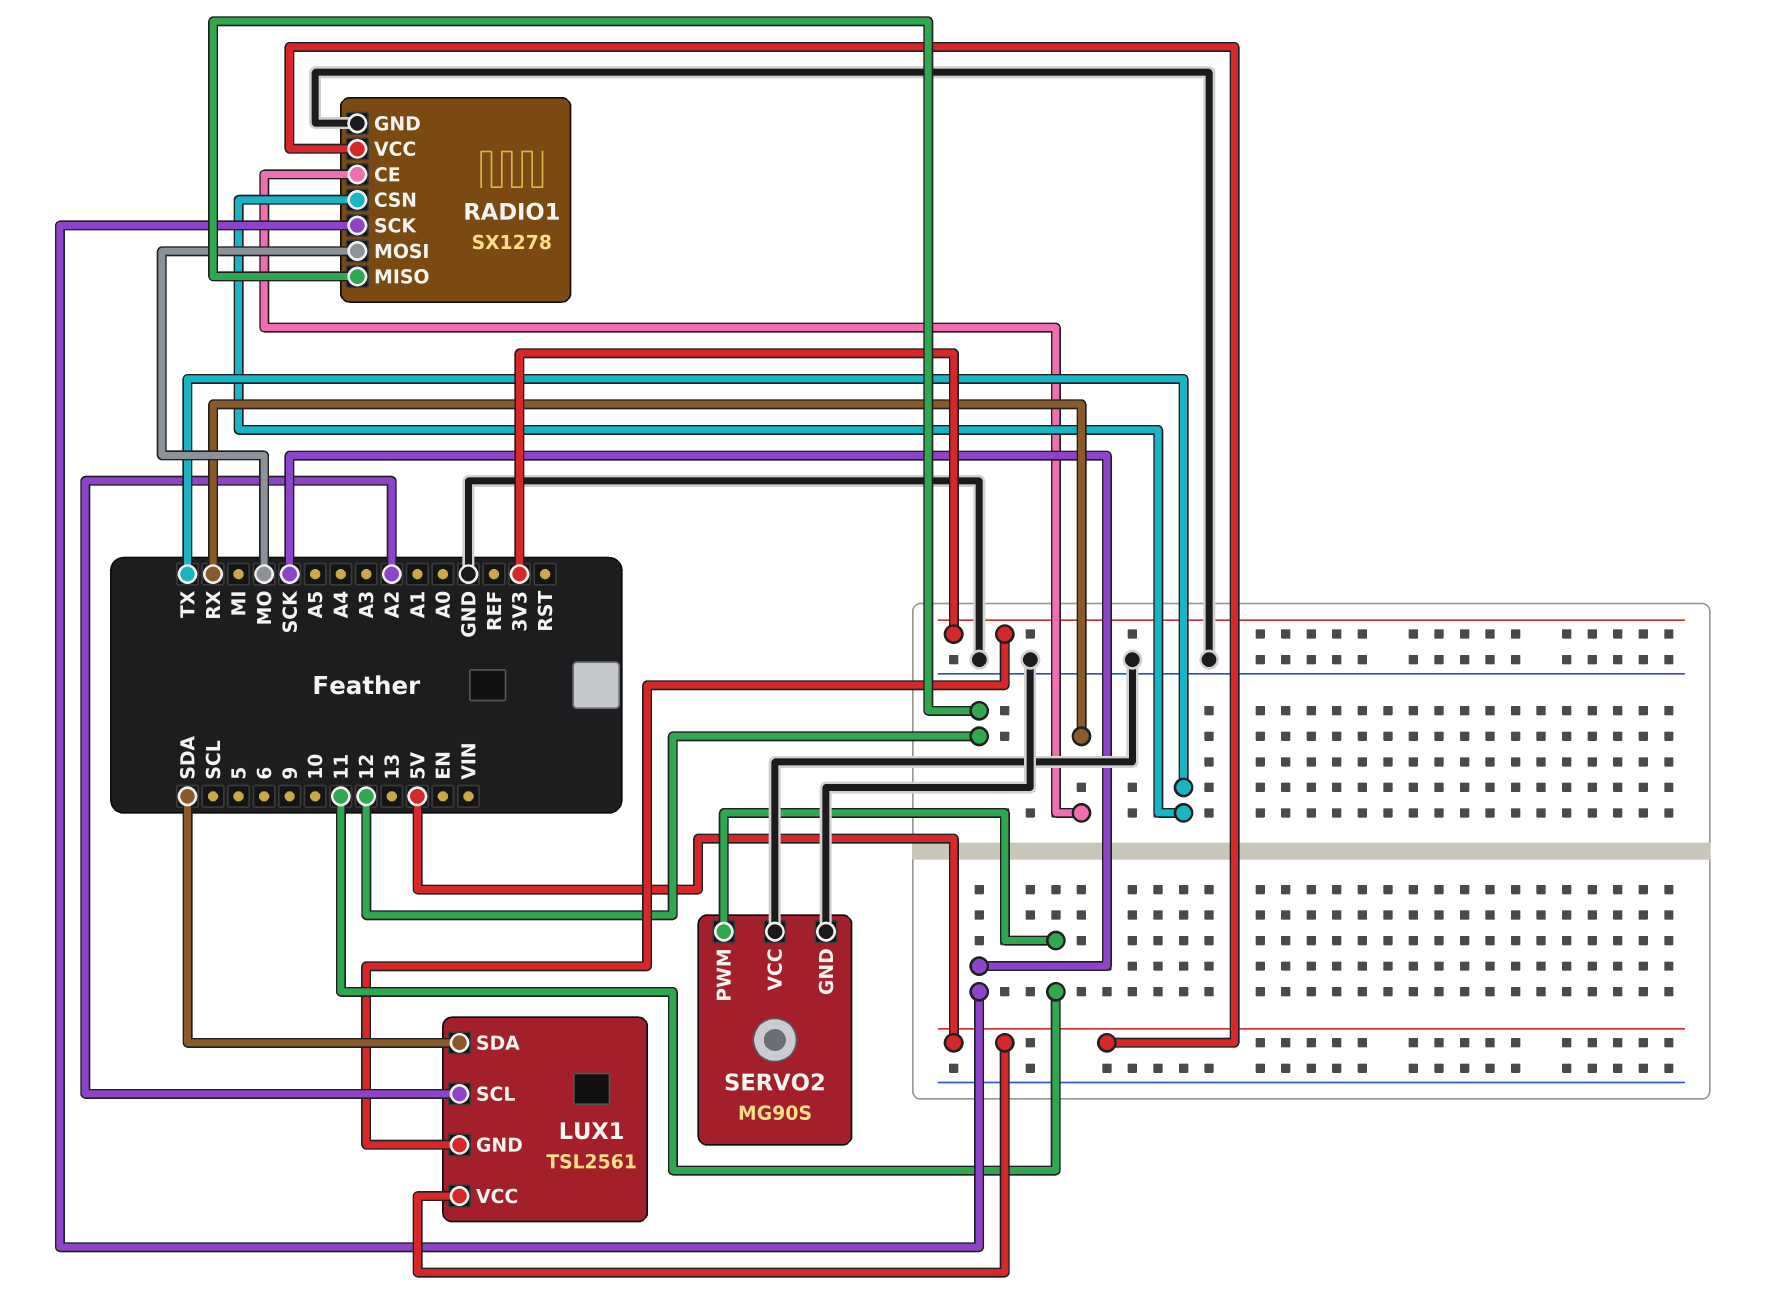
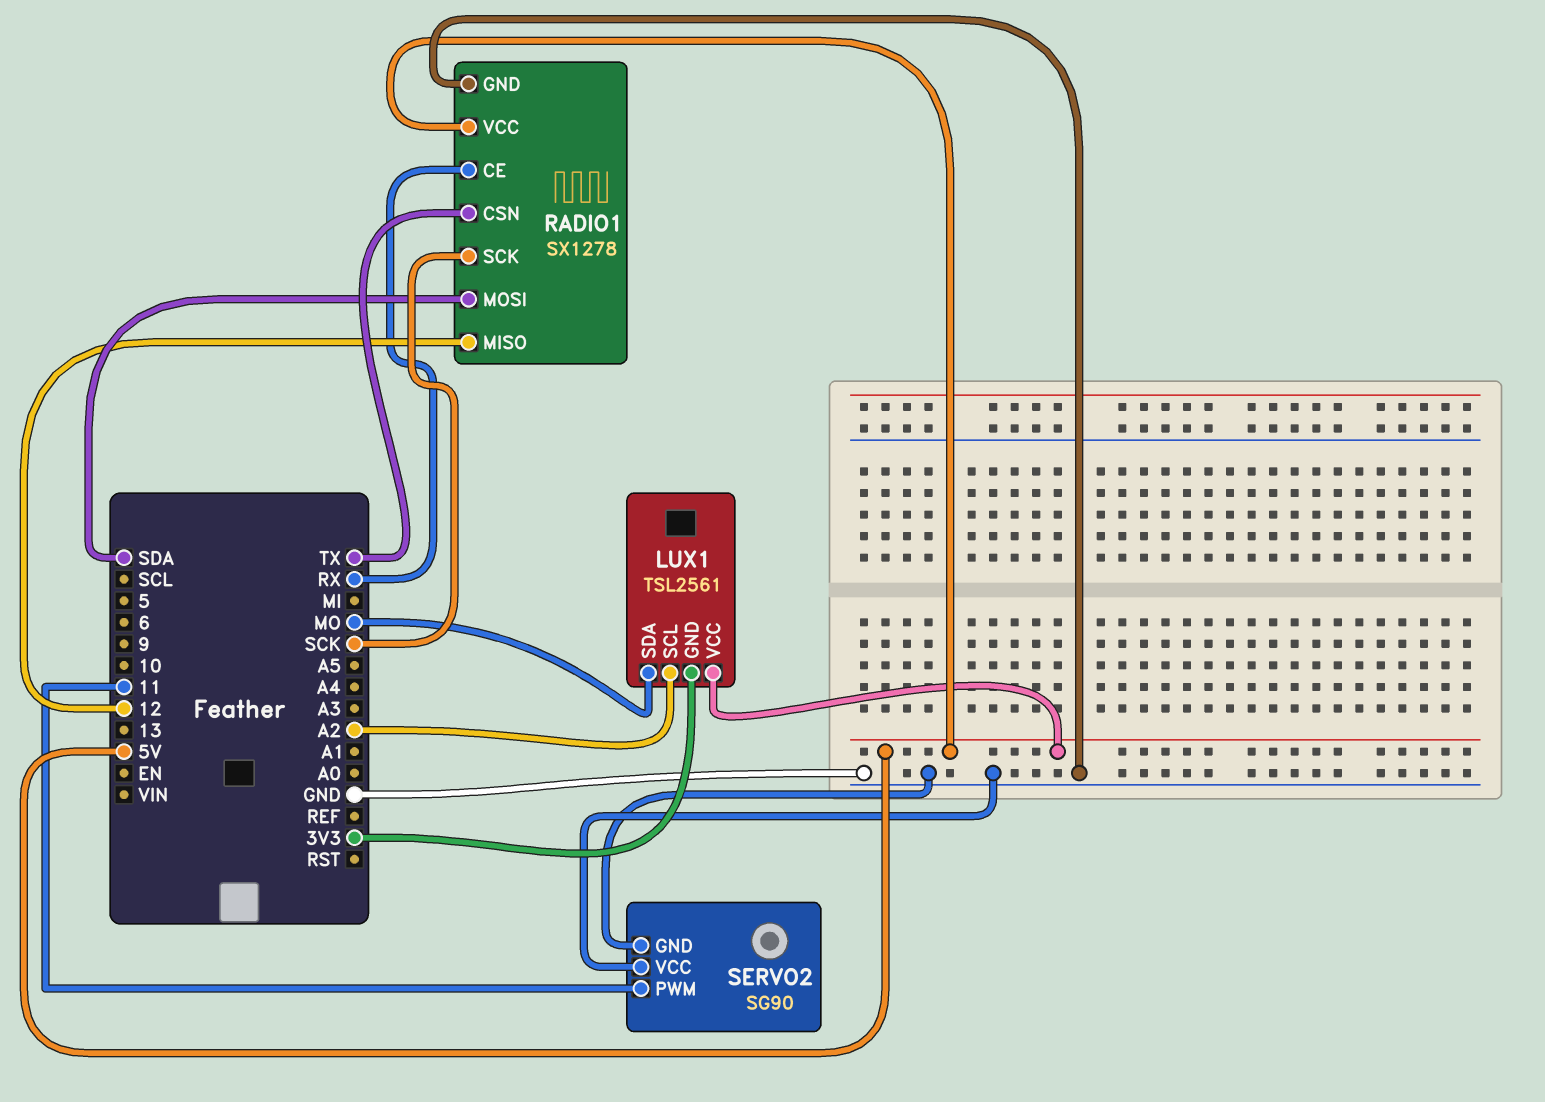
LUX1 pin SDA: SDA -> MO
RADIO1 pin MOSI: MO -> SDA
SERVO2: MG90S -> SG90

